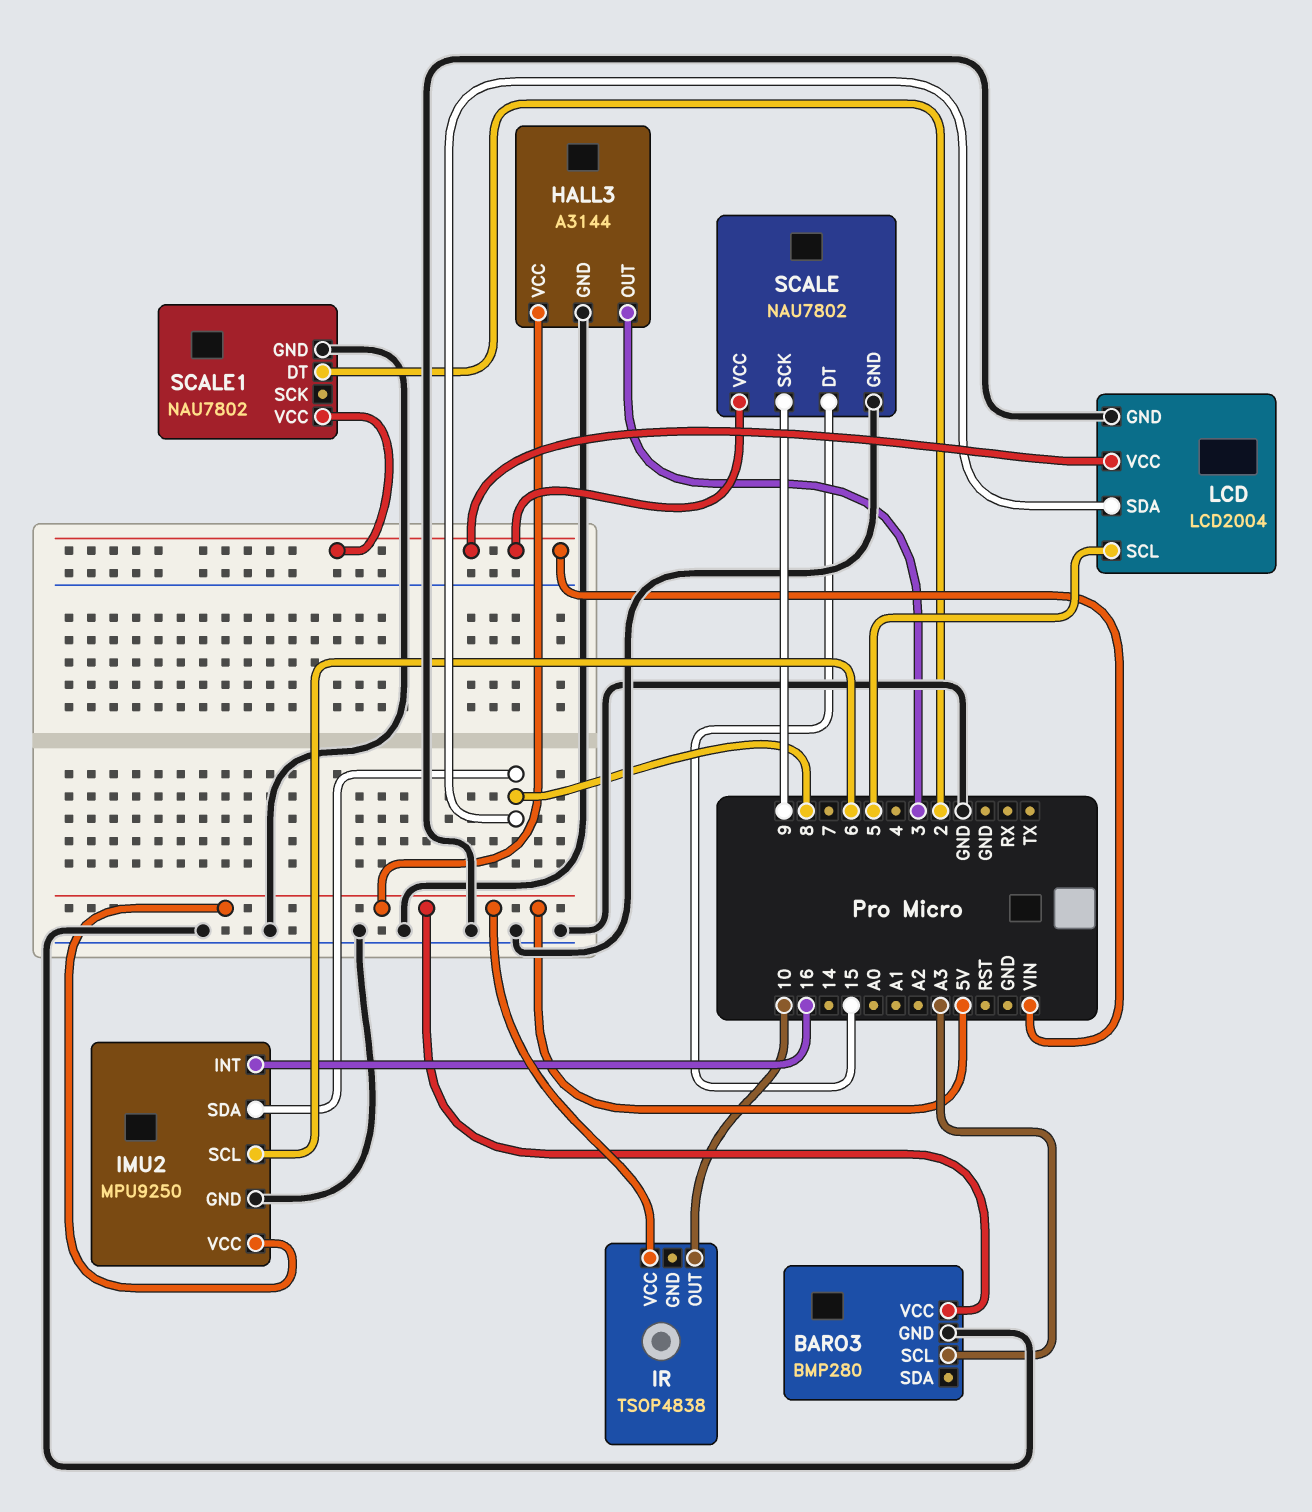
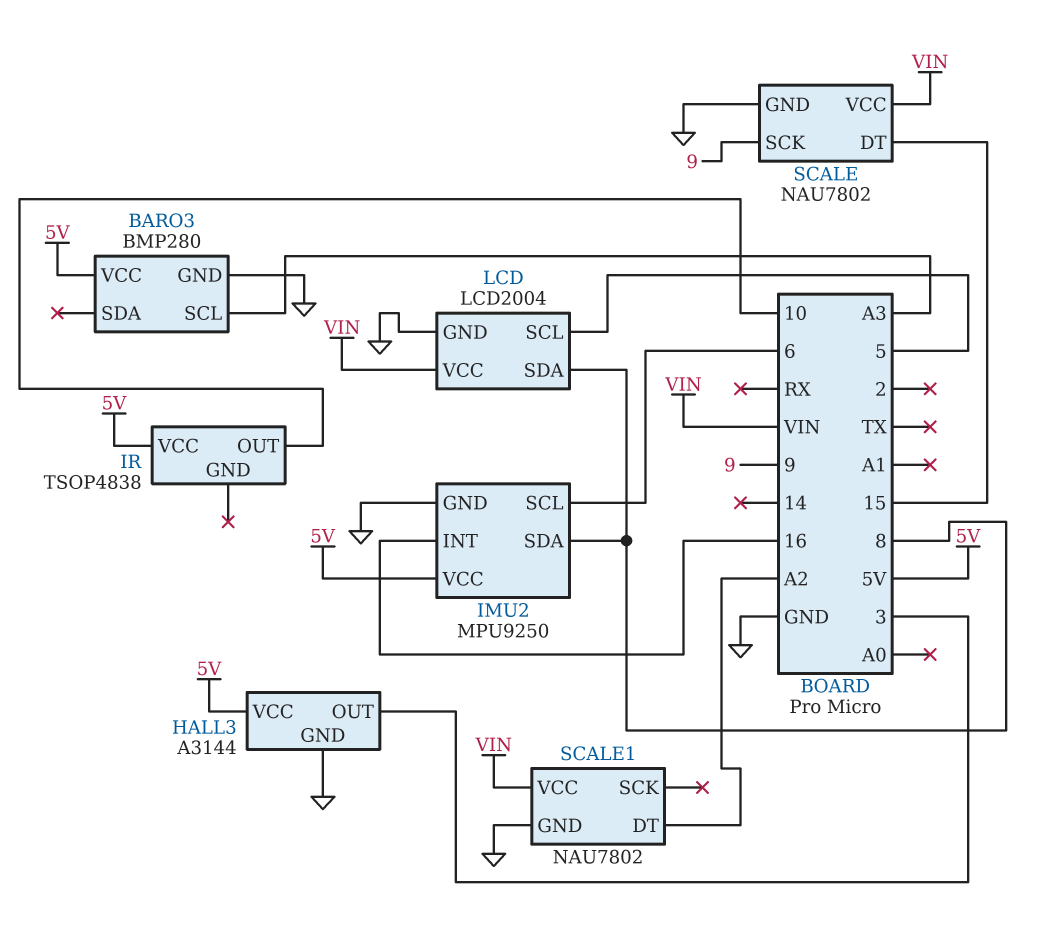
SCALE1 pin DT: 2 -> A2

